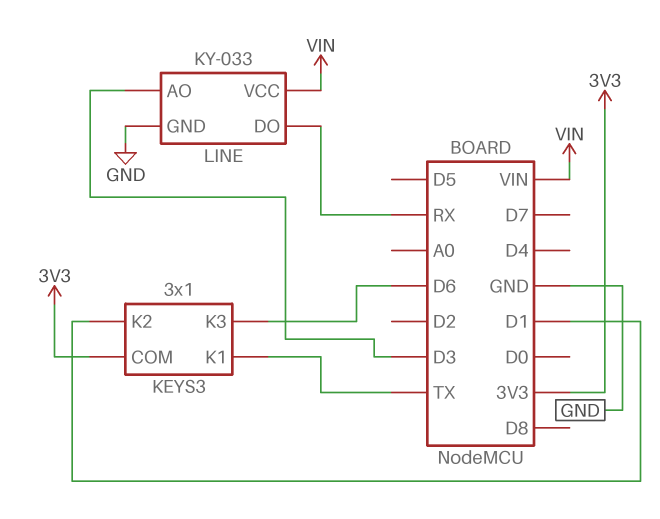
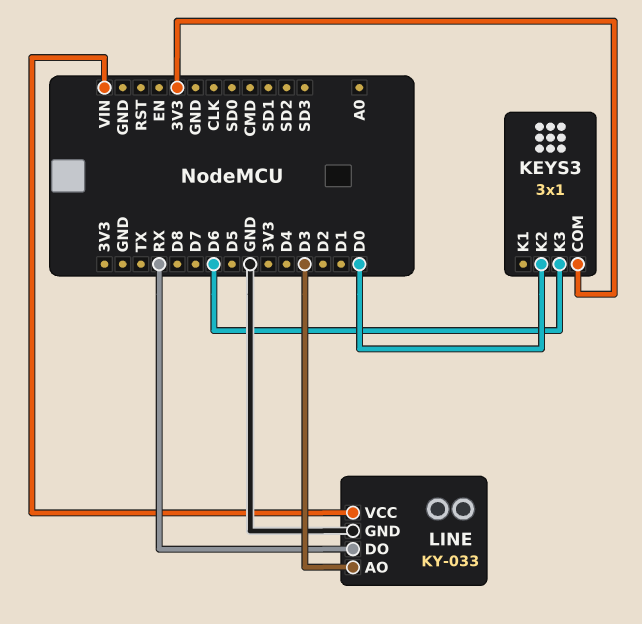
KEYS3 pin K1: TX -> none
KEYS3 pin K2: D1 -> D0

